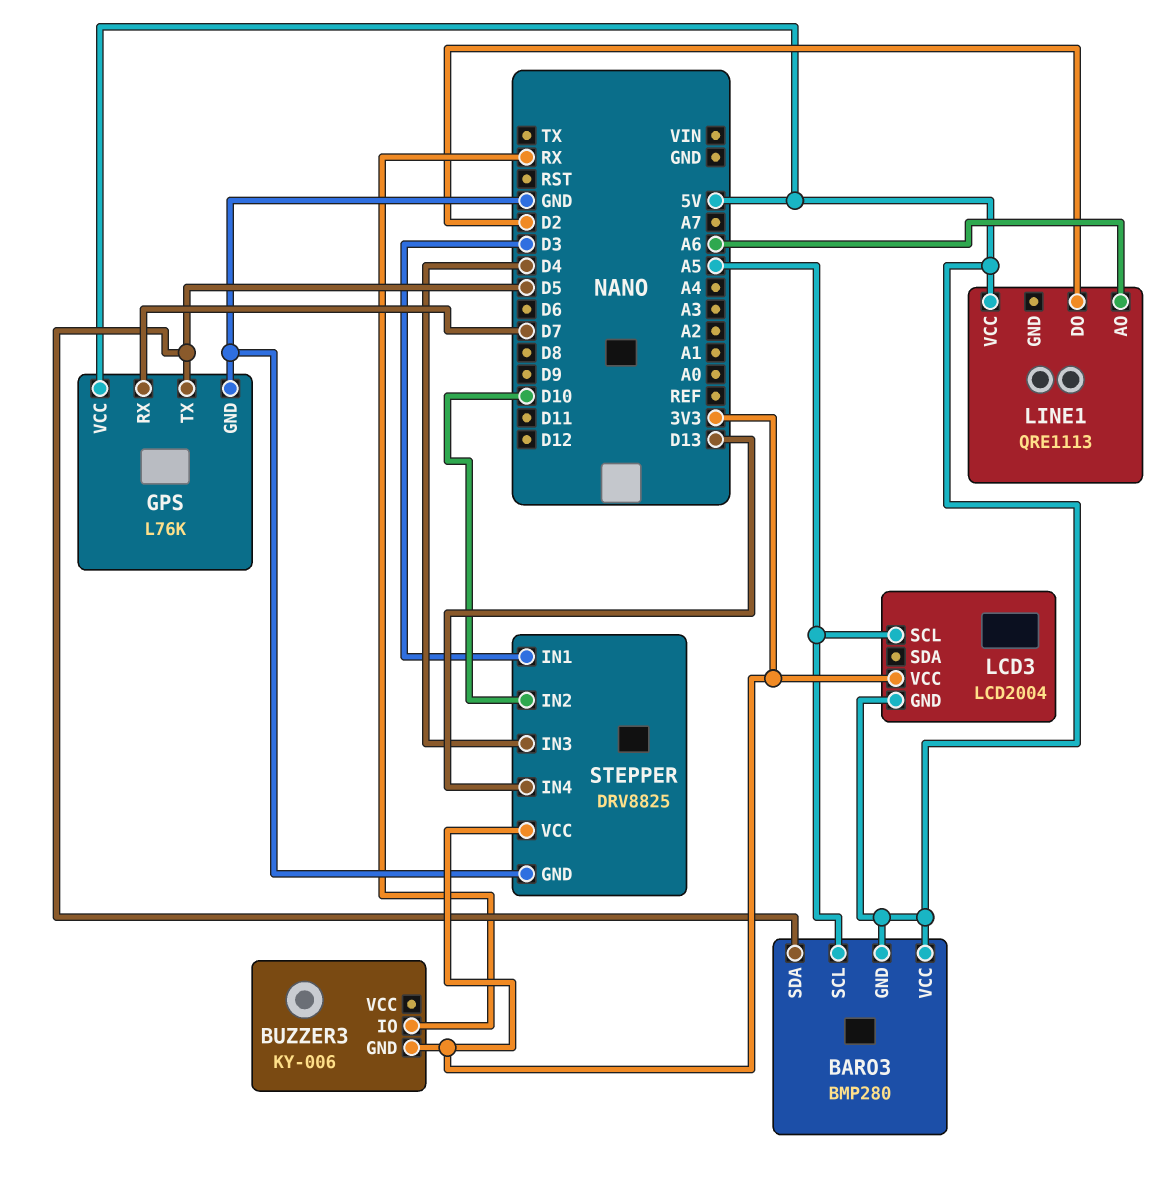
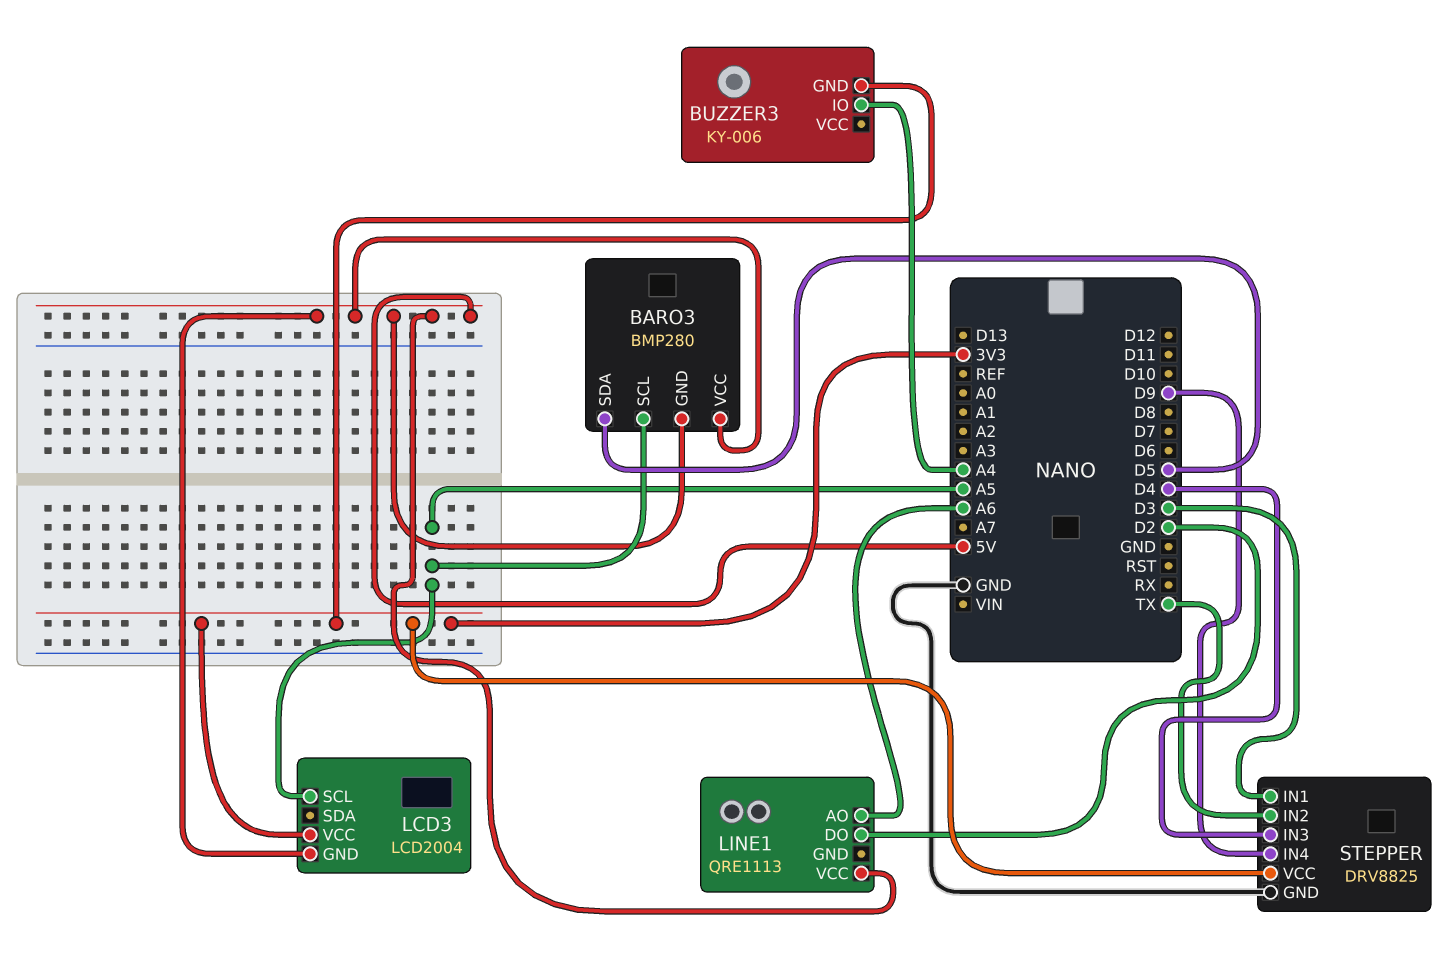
BUZZER3 pin IO: RX -> A4
GPS: L76K -> none
GPS pin GND: GND -> none
GPS pin RX: D7 -> none
GPS pin TX: D5 -> none
GPS pin VCC: 5V -> none
STEPPER pin IN2: D10 -> TX
STEPPER pin IN4: D13 -> D9

